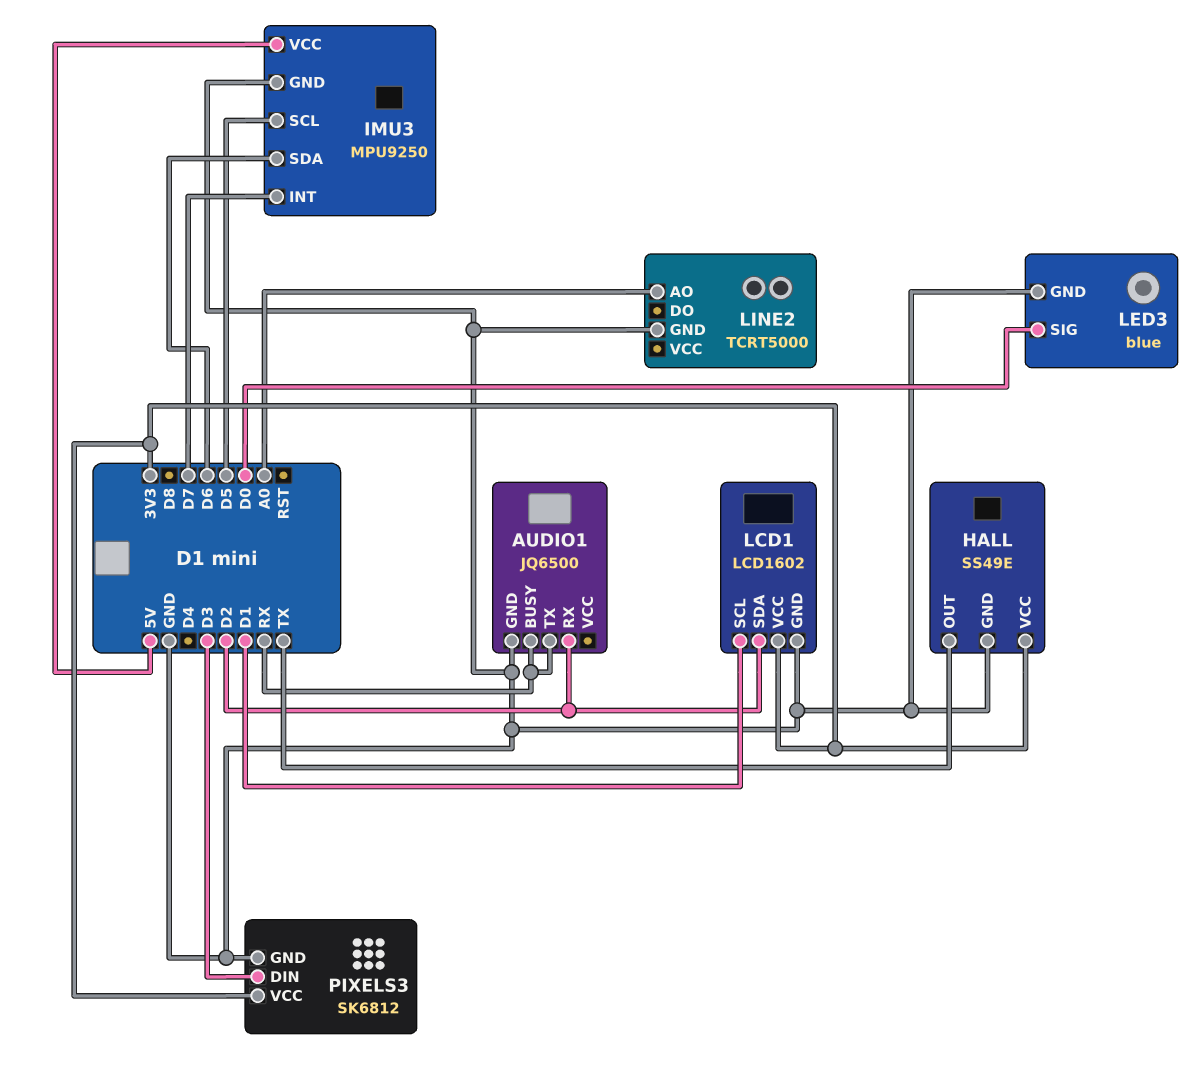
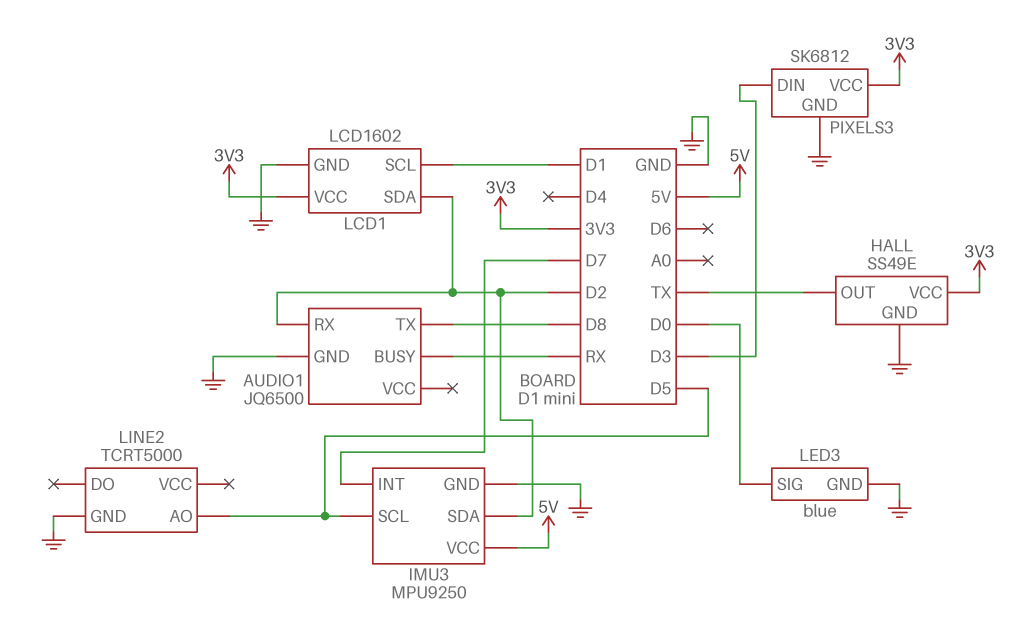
AUDIO1 pin TX: RX -> D8
IMU3 pin SDA: D6 -> D2
LINE2 pin AO: A0 -> D5

